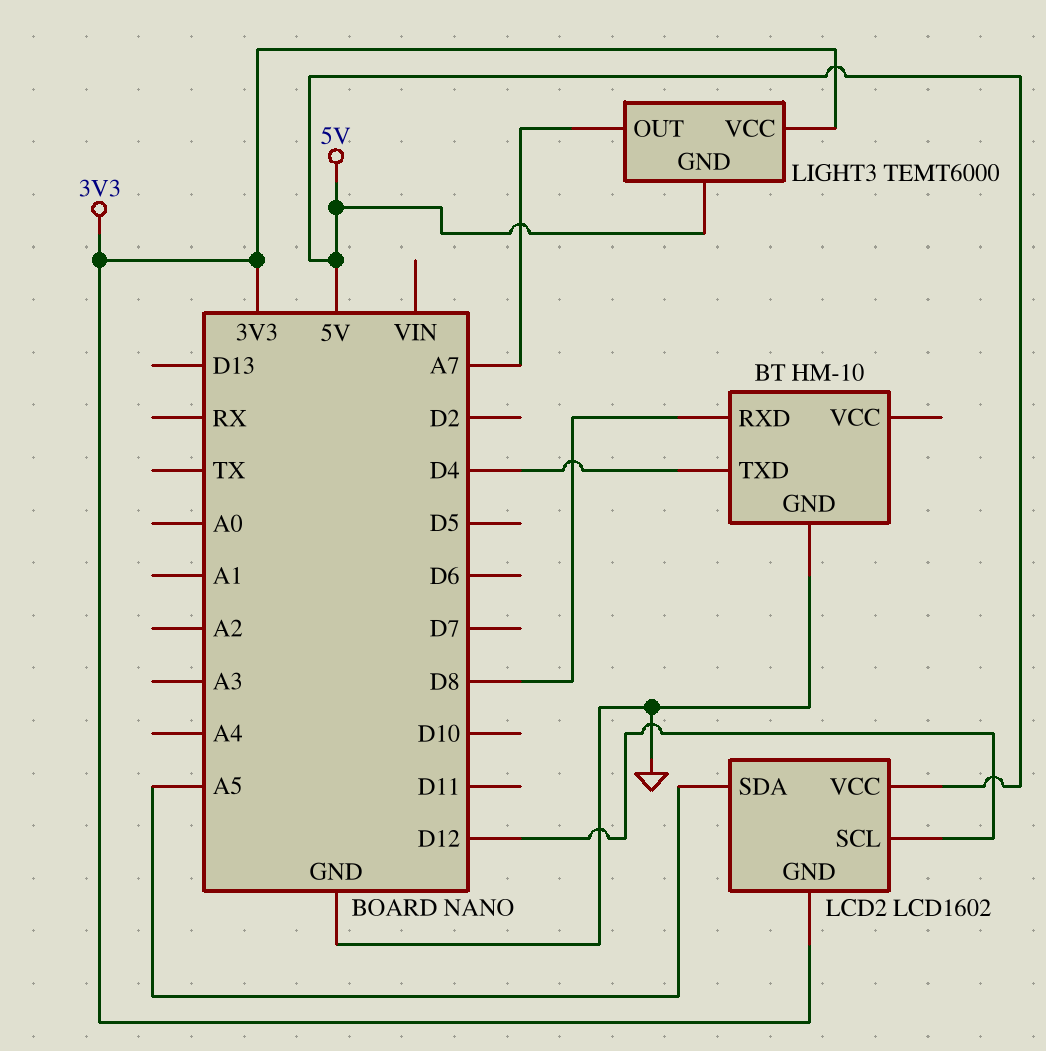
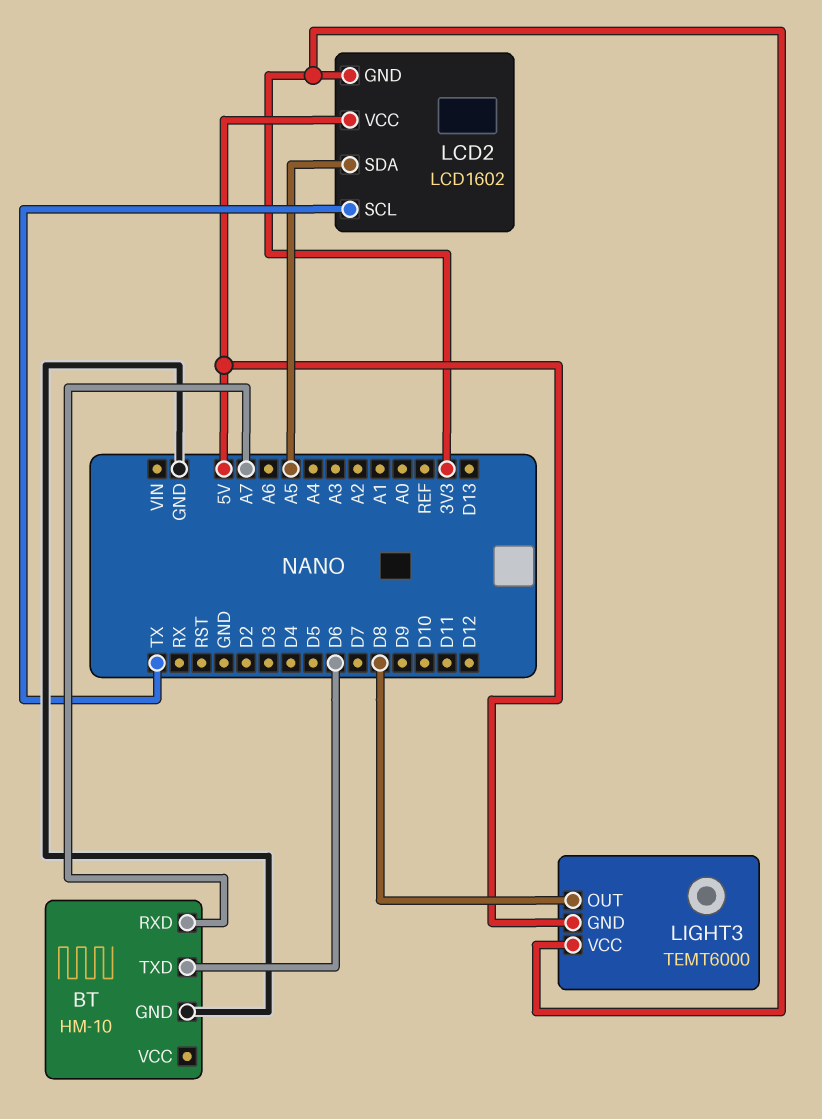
BT pin RXD: D8 -> A7
BT pin TXD: D4 -> D6
LCD2 pin SCL: D12 -> TX
LIGHT3 pin OUT: A7 -> D8

